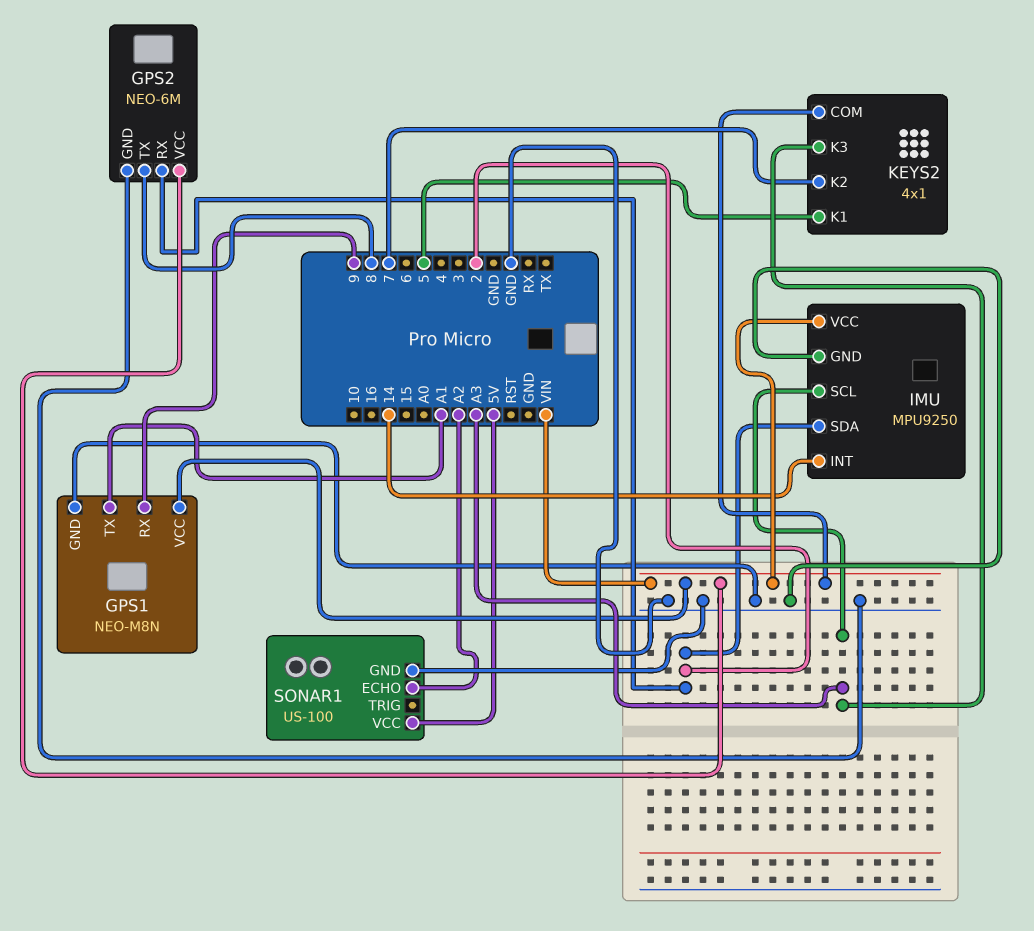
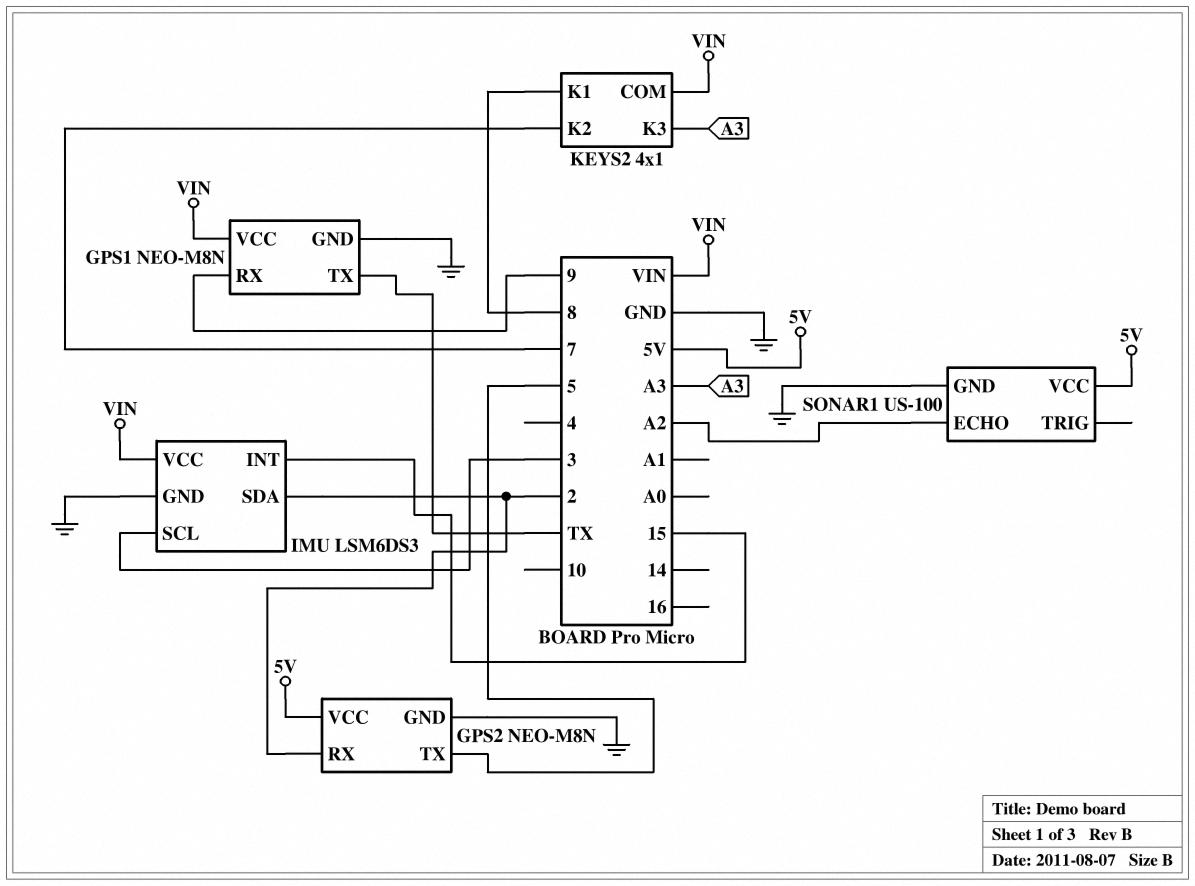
GPS1 pin TX: A1 -> TX
GPS2: NEO-6M -> NEO-M8N
GPS2 pin TX: 8 -> 5
GPS2 pin VCC: VIN -> 5V
IMU: MPU9250 -> LSM6DS3
IMU pin INT: 14 -> 15
IMU pin SCL: A3 -> 3
KEYS2 pin K1: 5 -> 8

